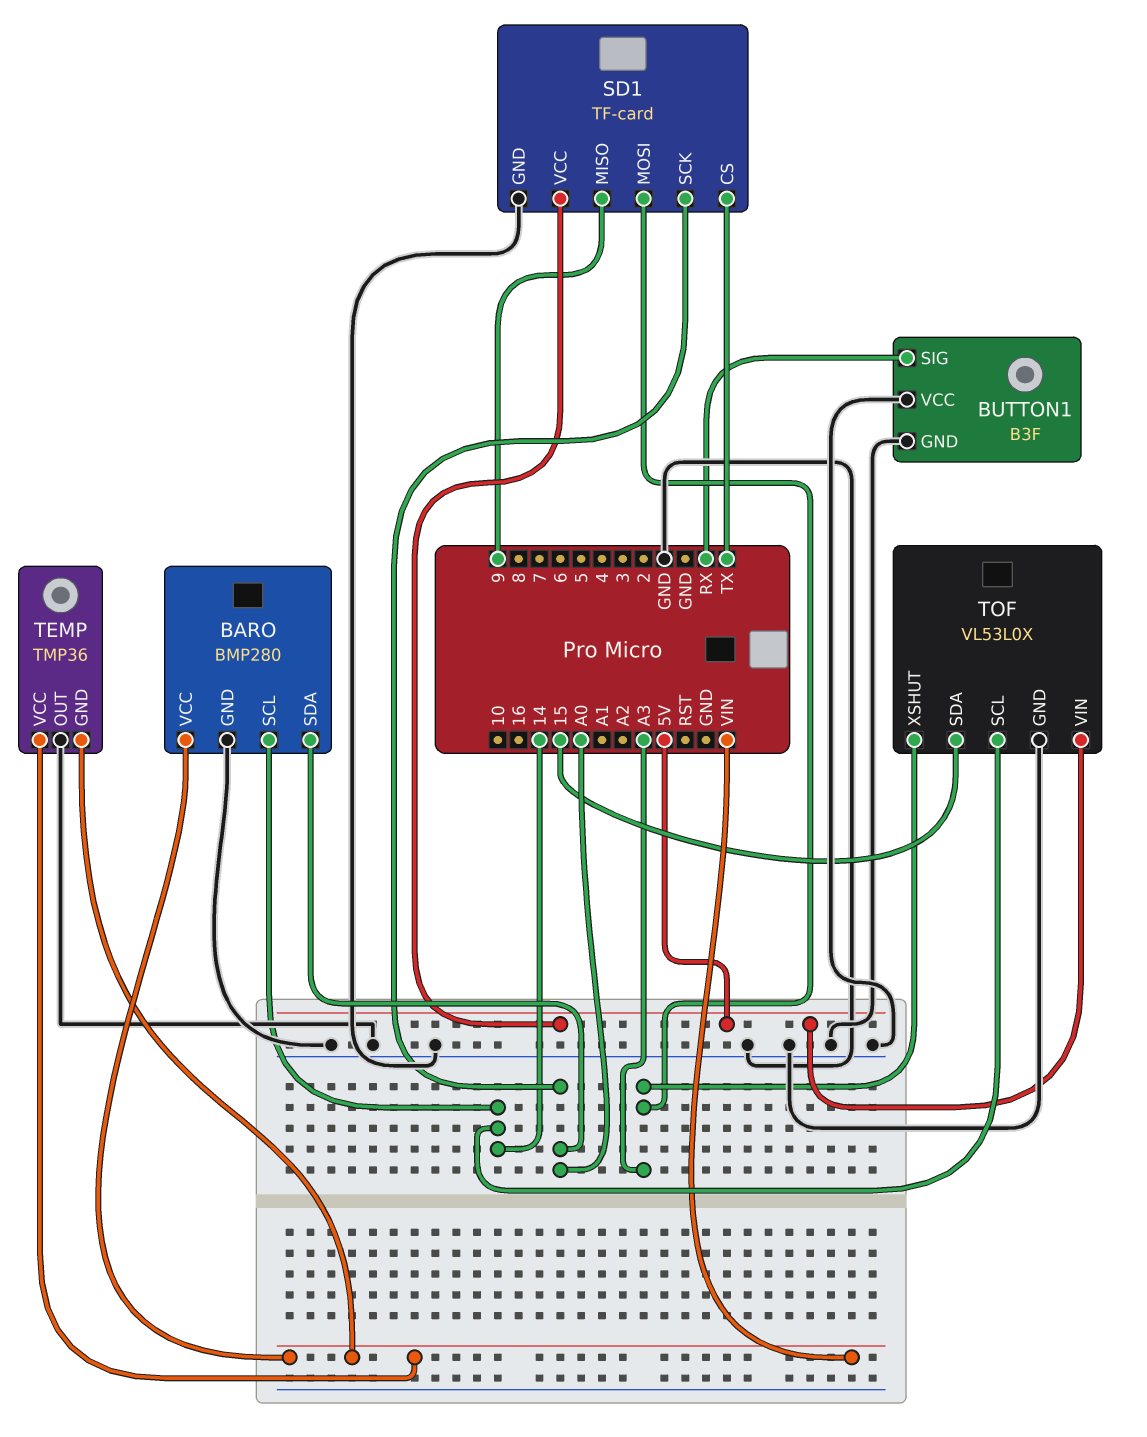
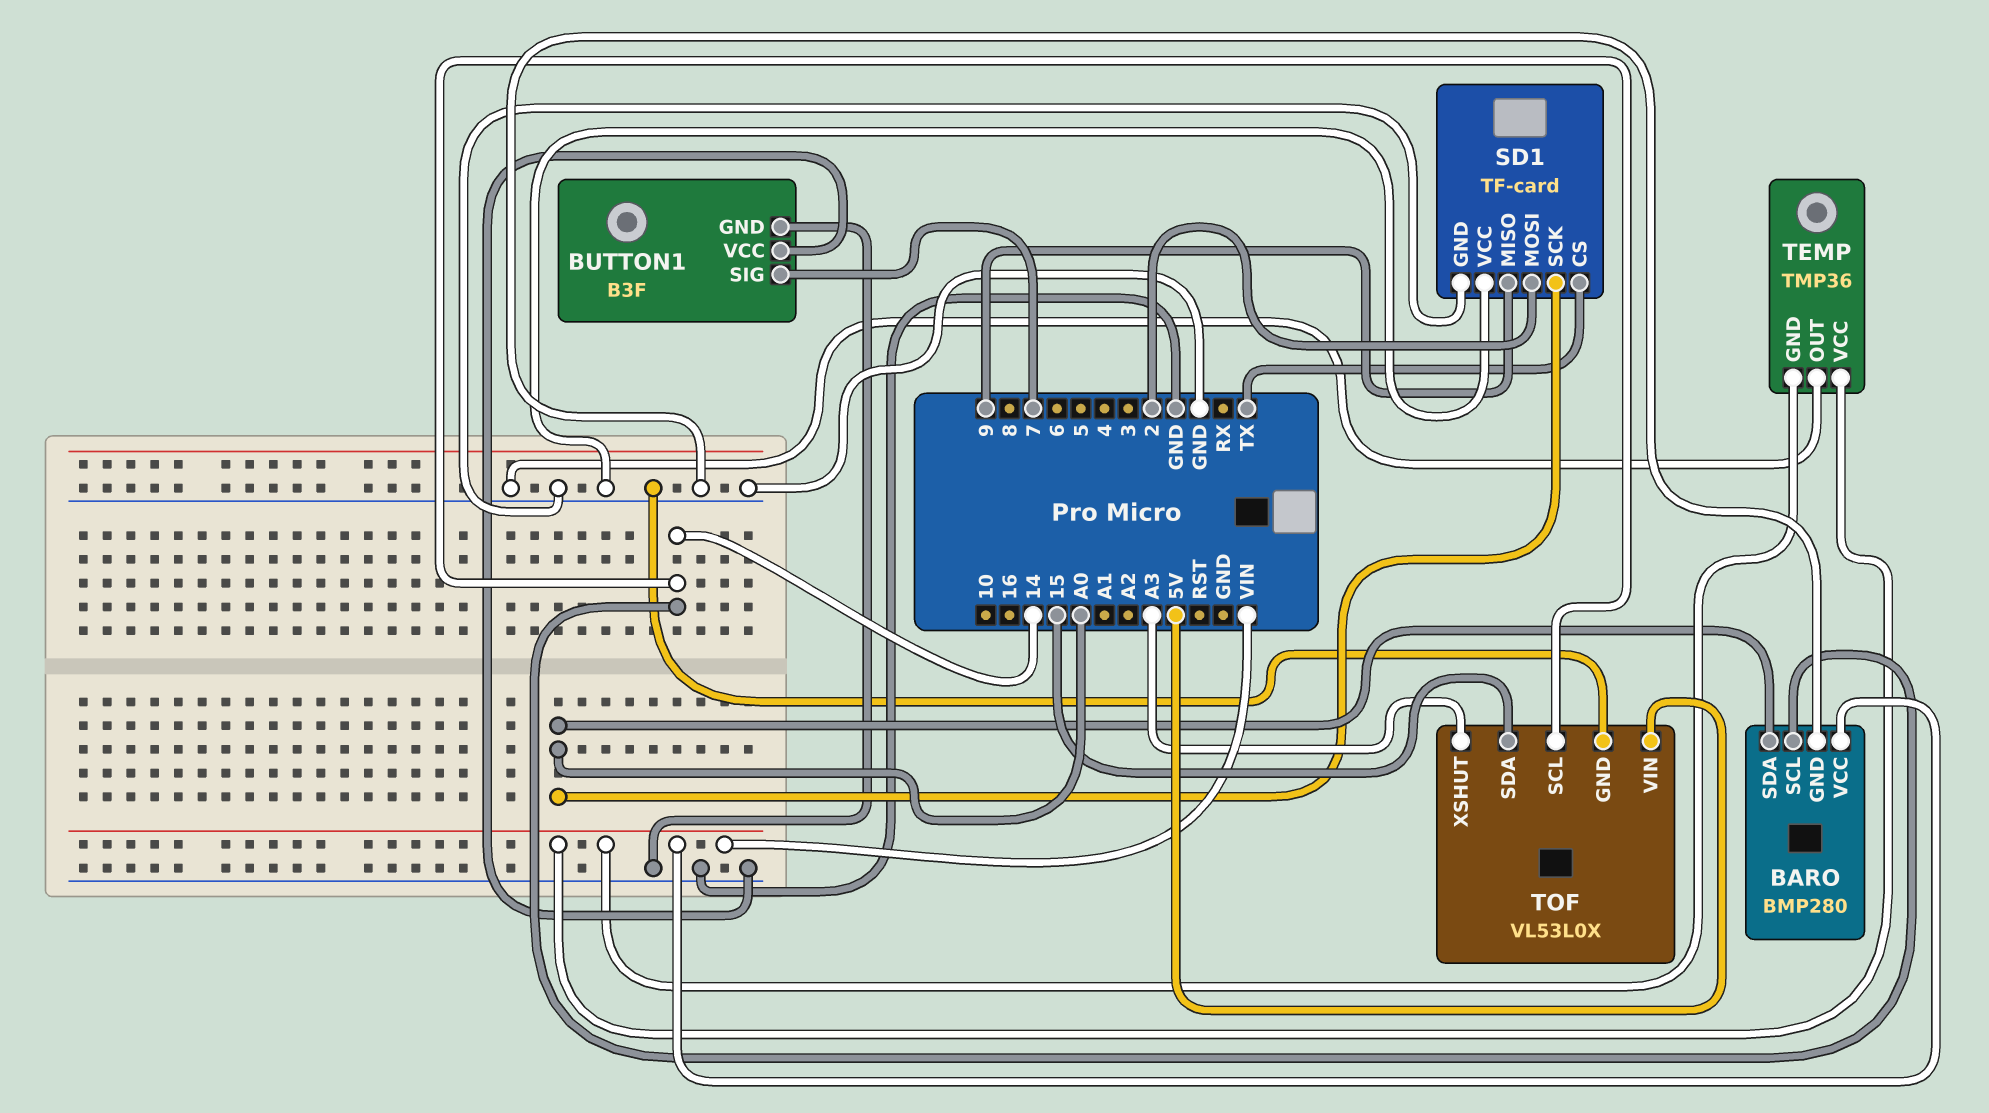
BUTTON1 pin SIG: RX -> 7
SD1 pin MOSI: A3 -> 2
SD1 pin VCC: 5V -> GND

